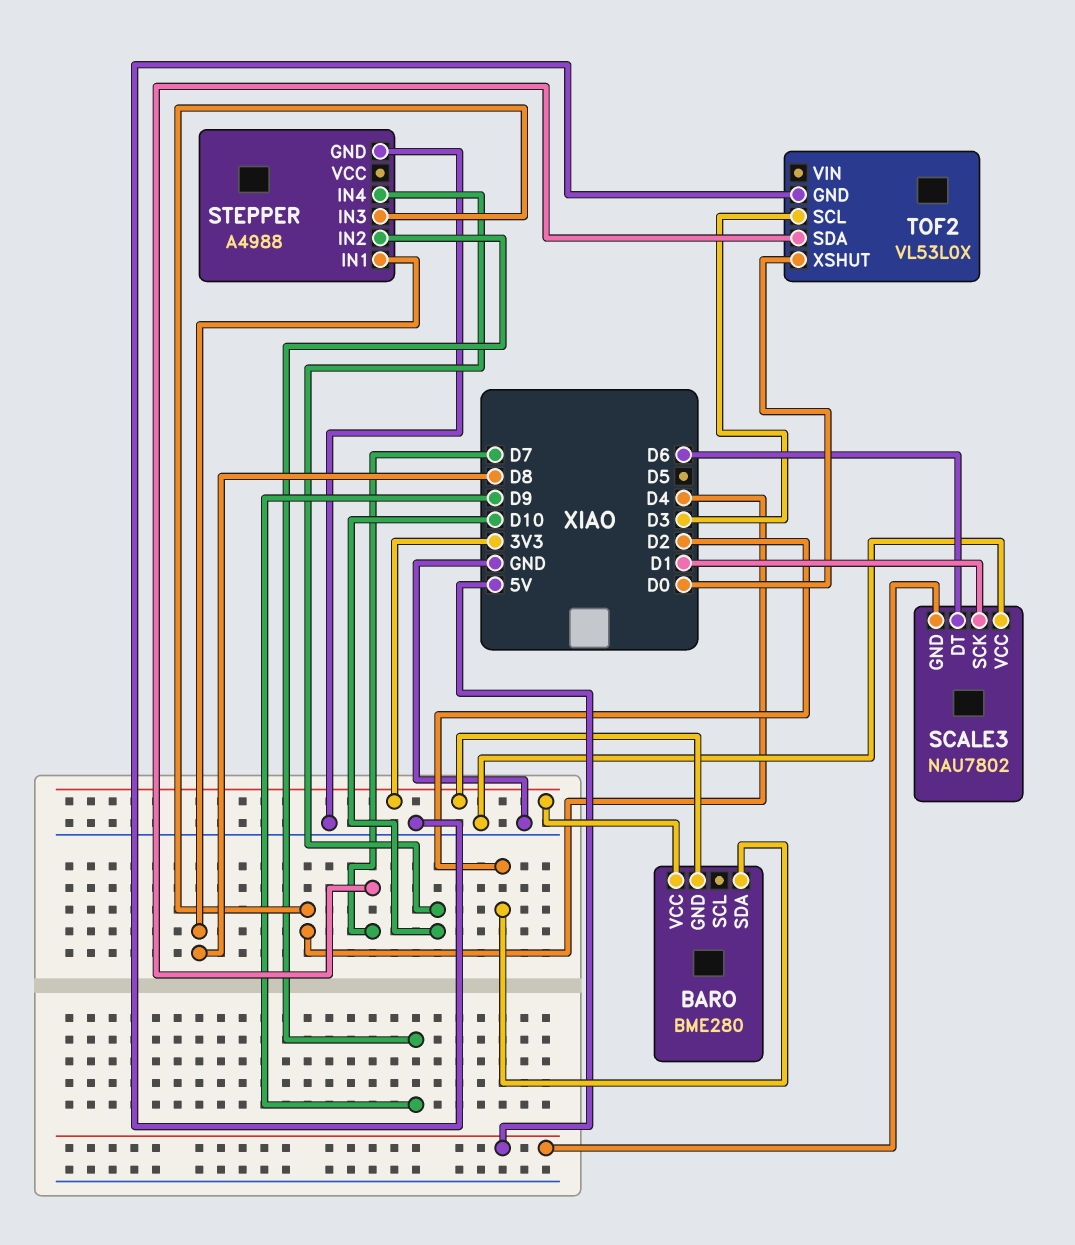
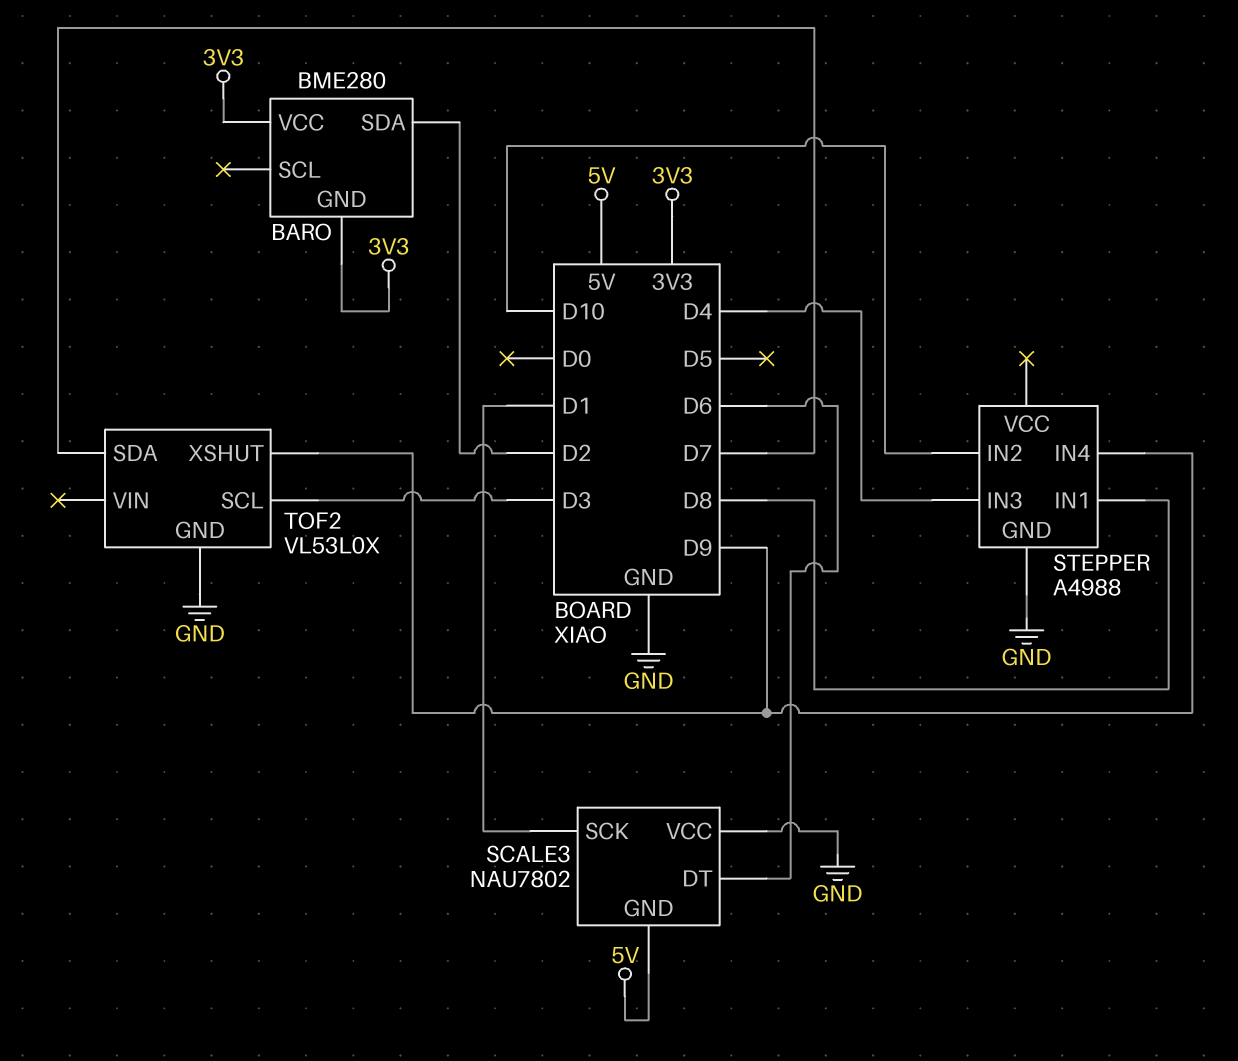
STEPPER pin IN2: D9 -> D10
STEPPER pin IN4: D10 -> D9
TOF2 pin XSHUT: D0 -> D9

